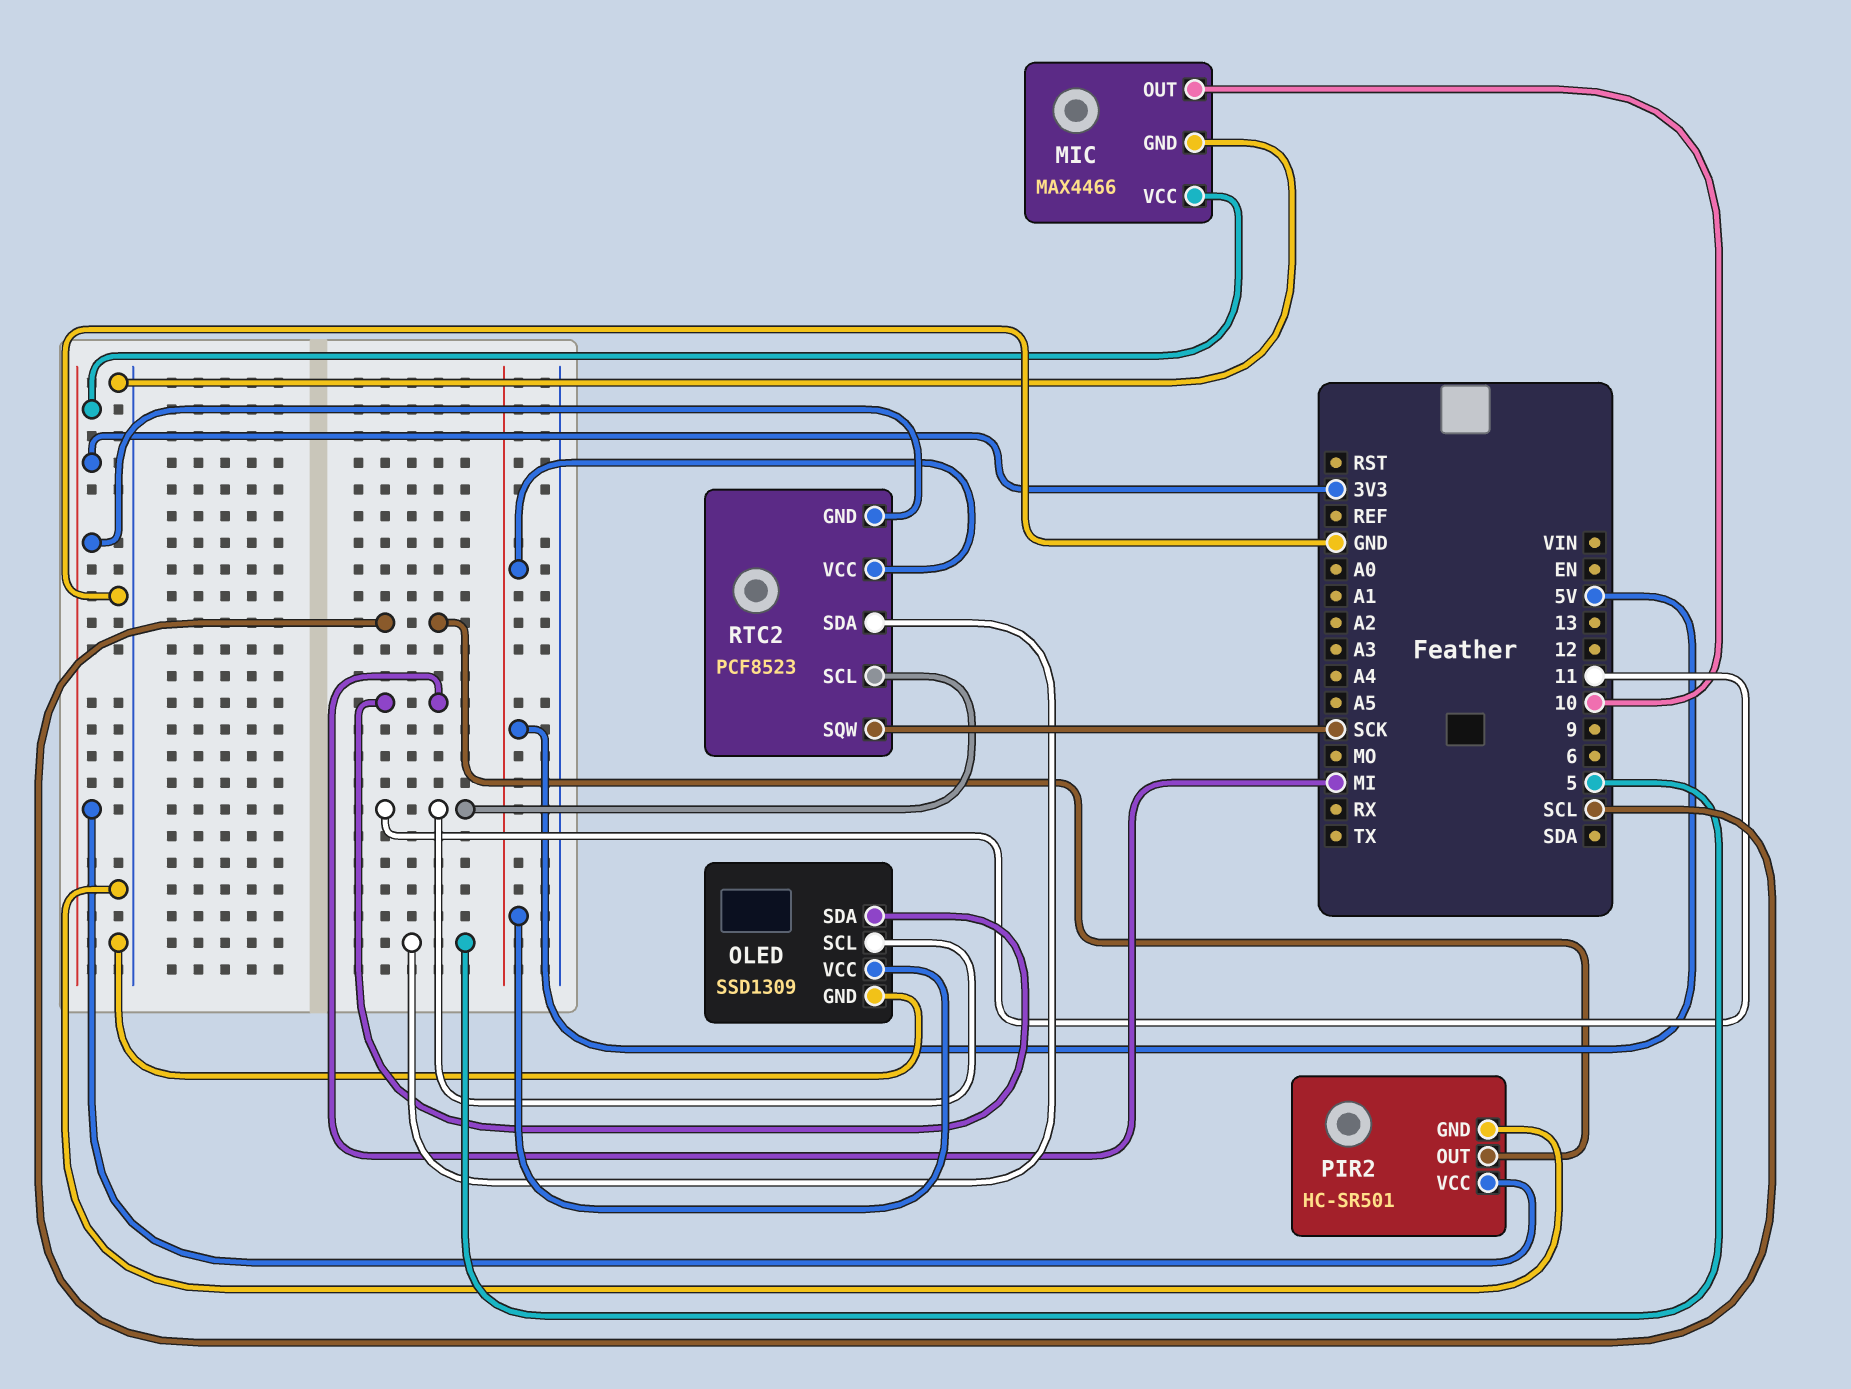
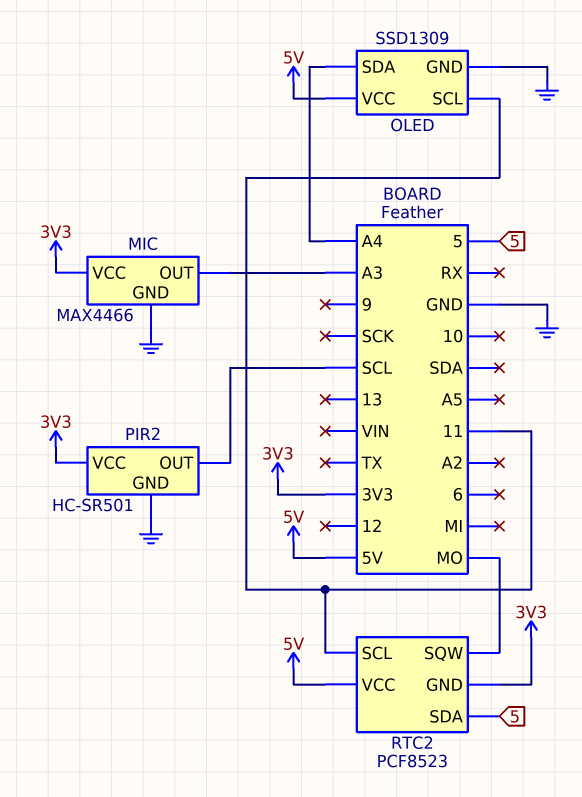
MIC pin OUT: 10 -> A3
OLED pin SDA: MI -> A4
RTC2 pin SQW: SCK -> MO

